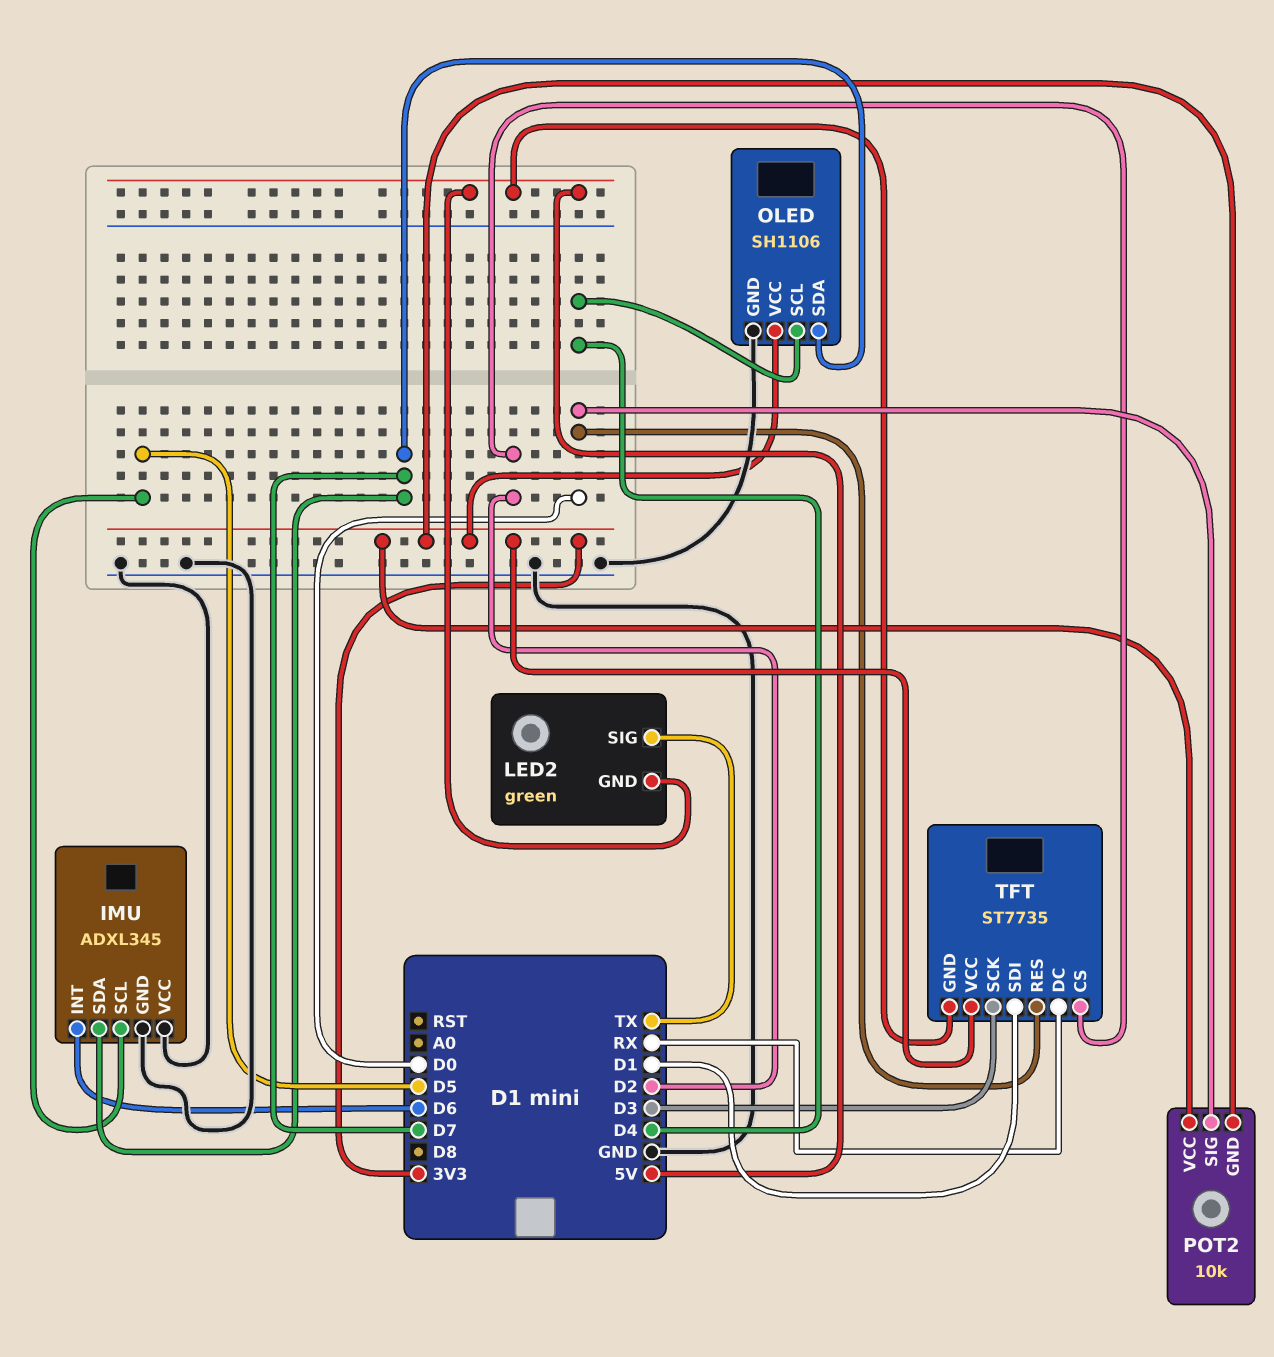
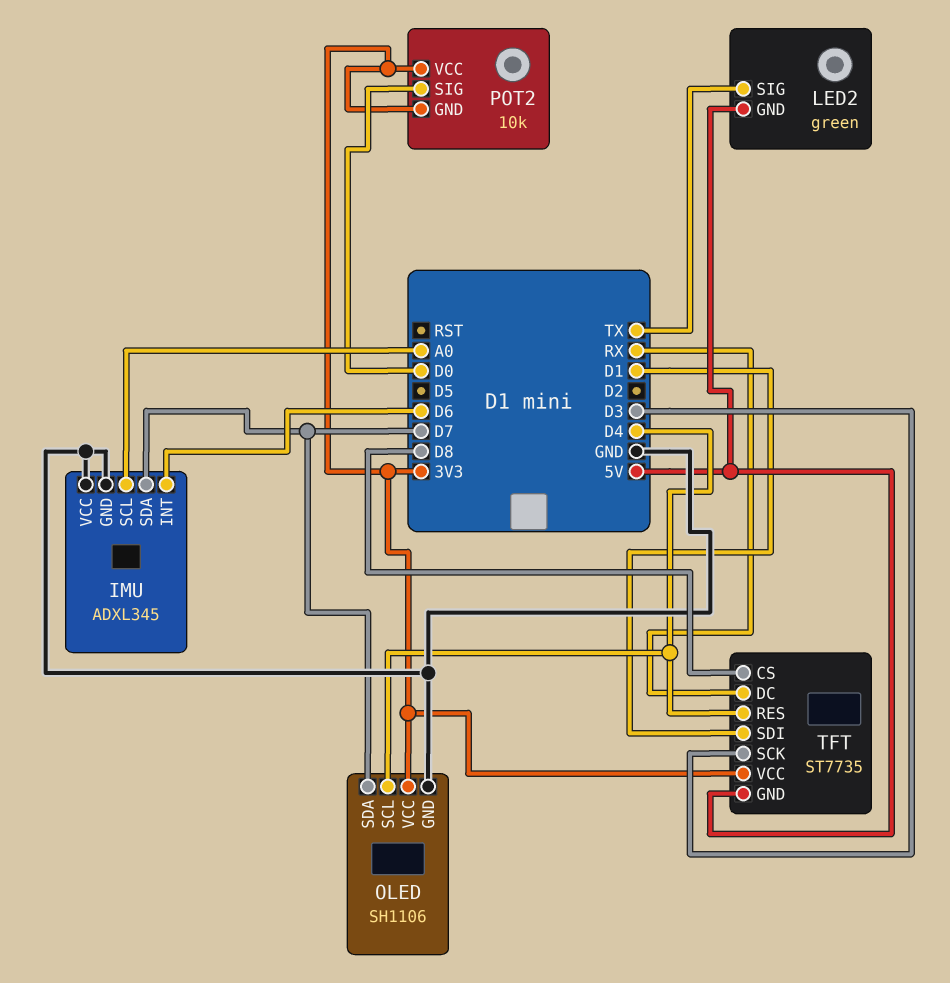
IMU pin SCL: D5 -> A0
TFT pin CS: D2 -> D8
TFT pin RES: D0 -> D4

